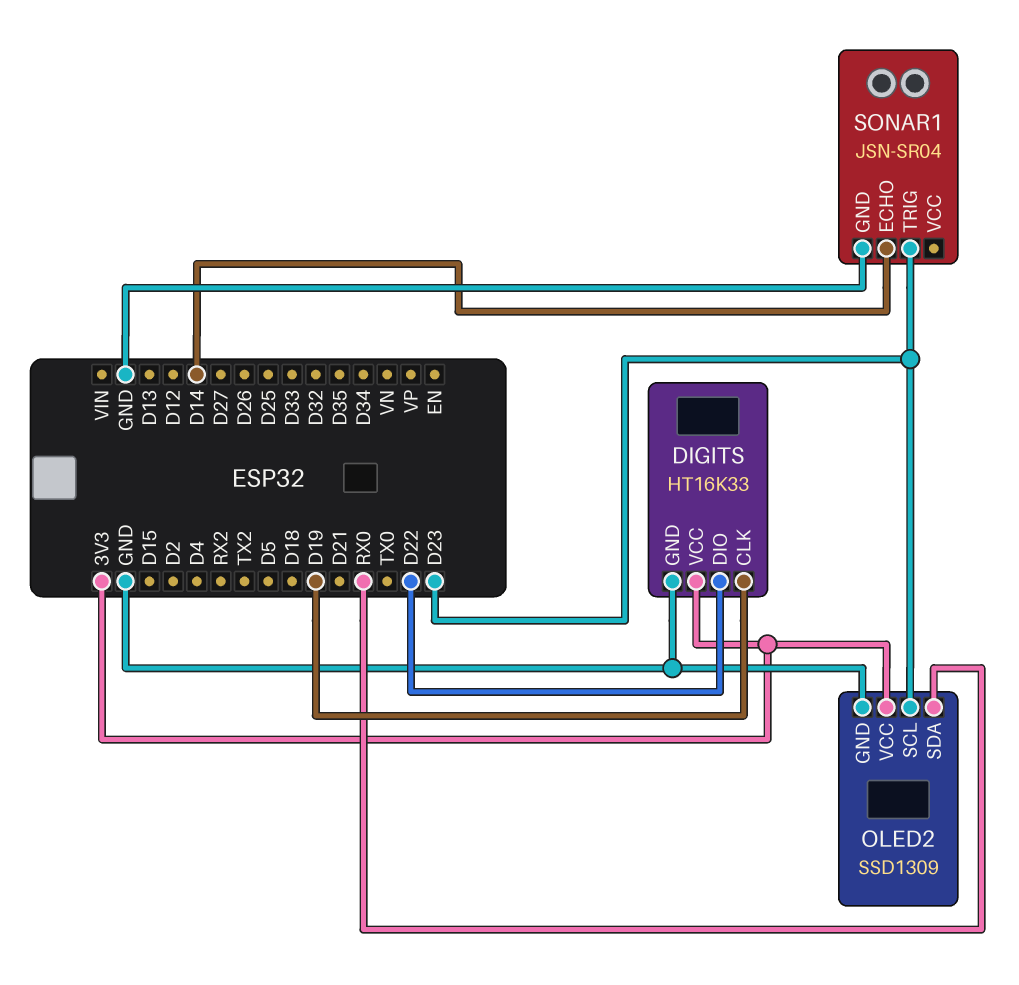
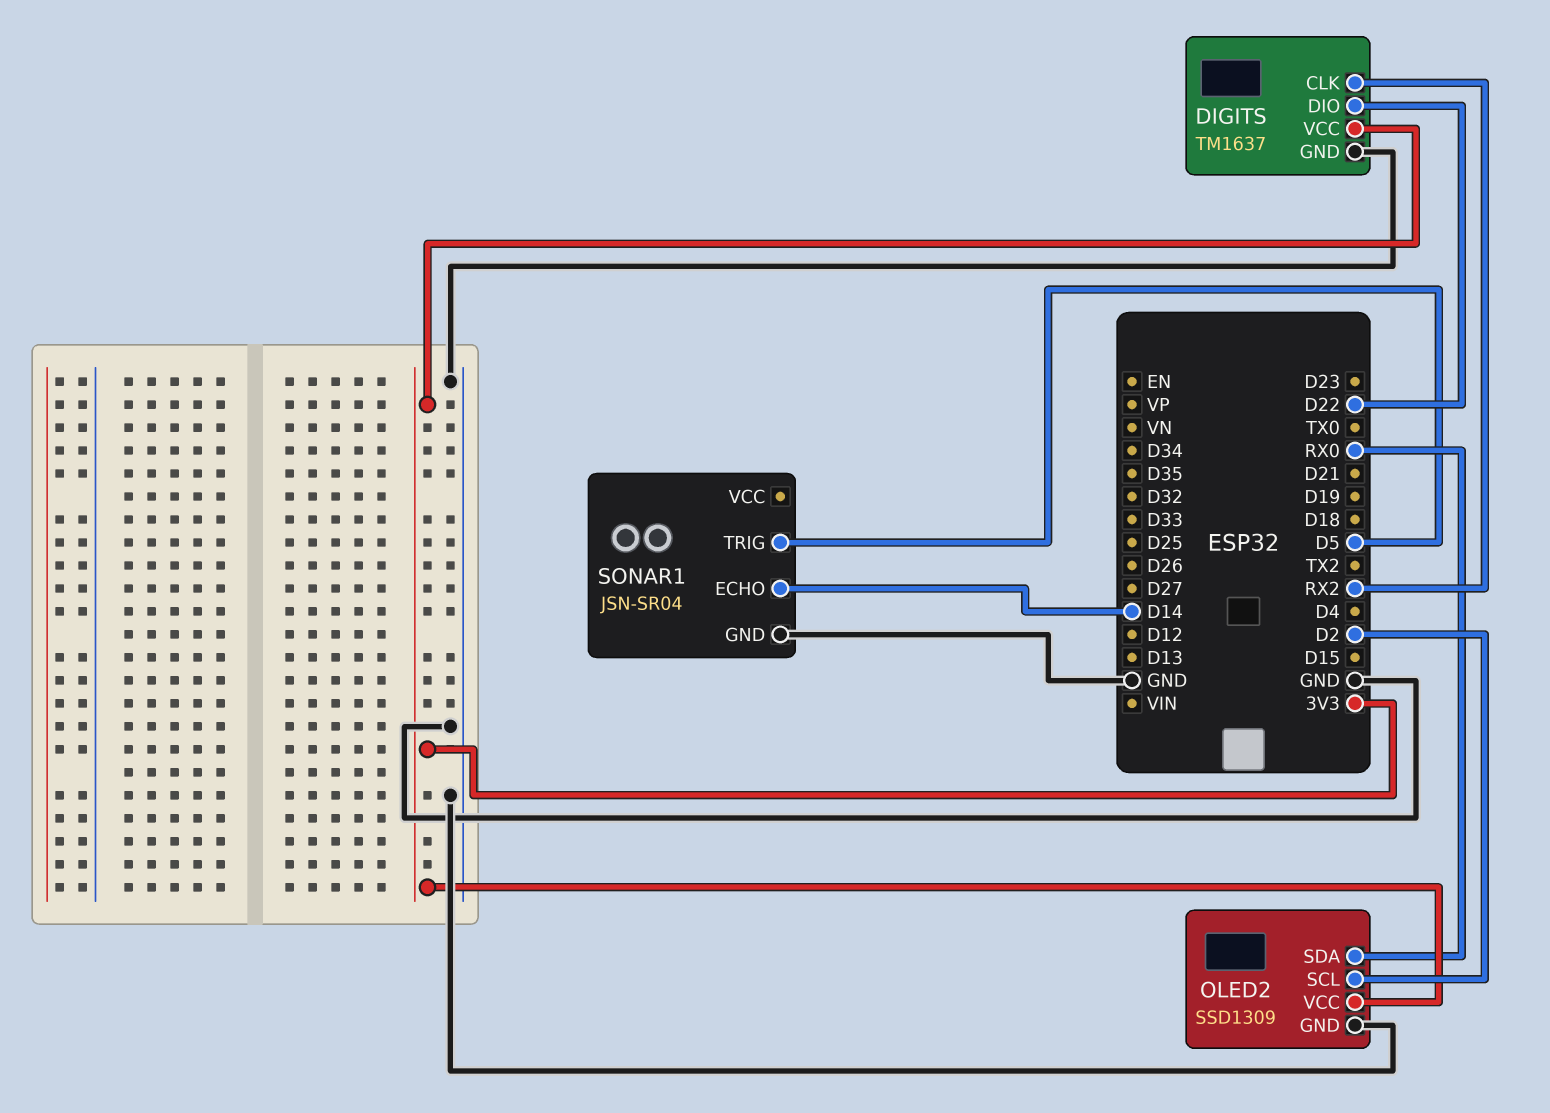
DIGITS: HT16K33 -> TM1637
DIGITS pin CLK: D19 -> RX2
OLED2 pin SCL: D23 -> D2
SONAR1 pin TRIG: D23 -> D5

